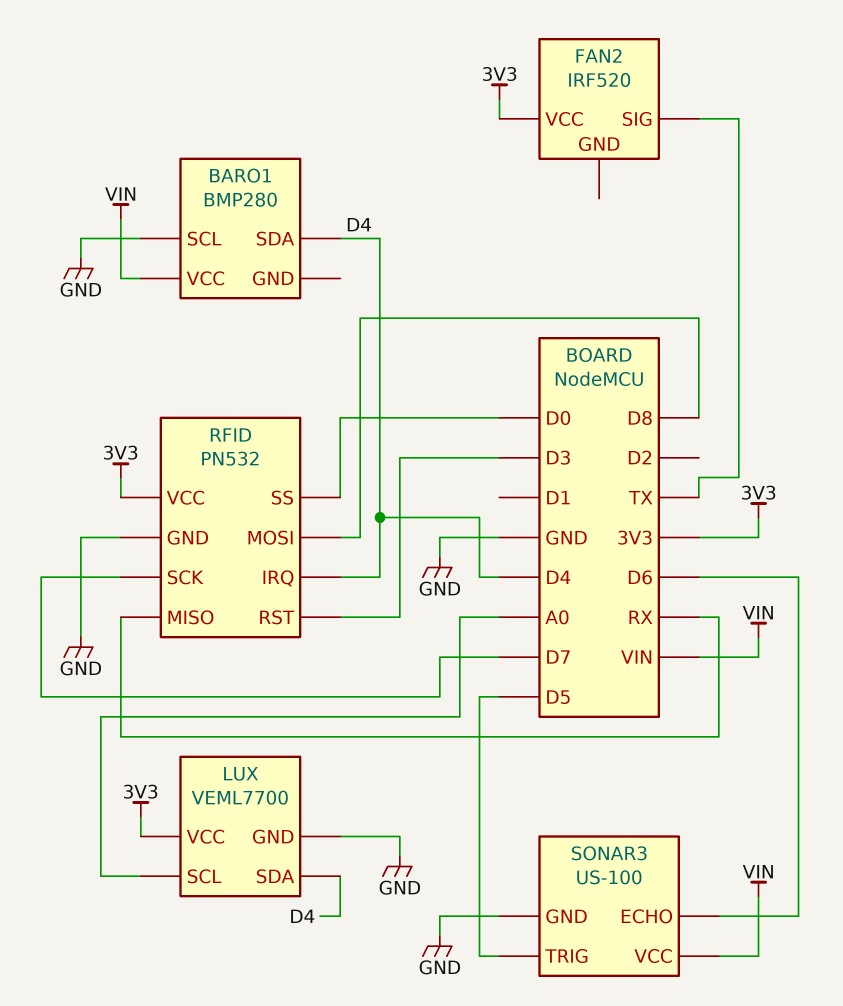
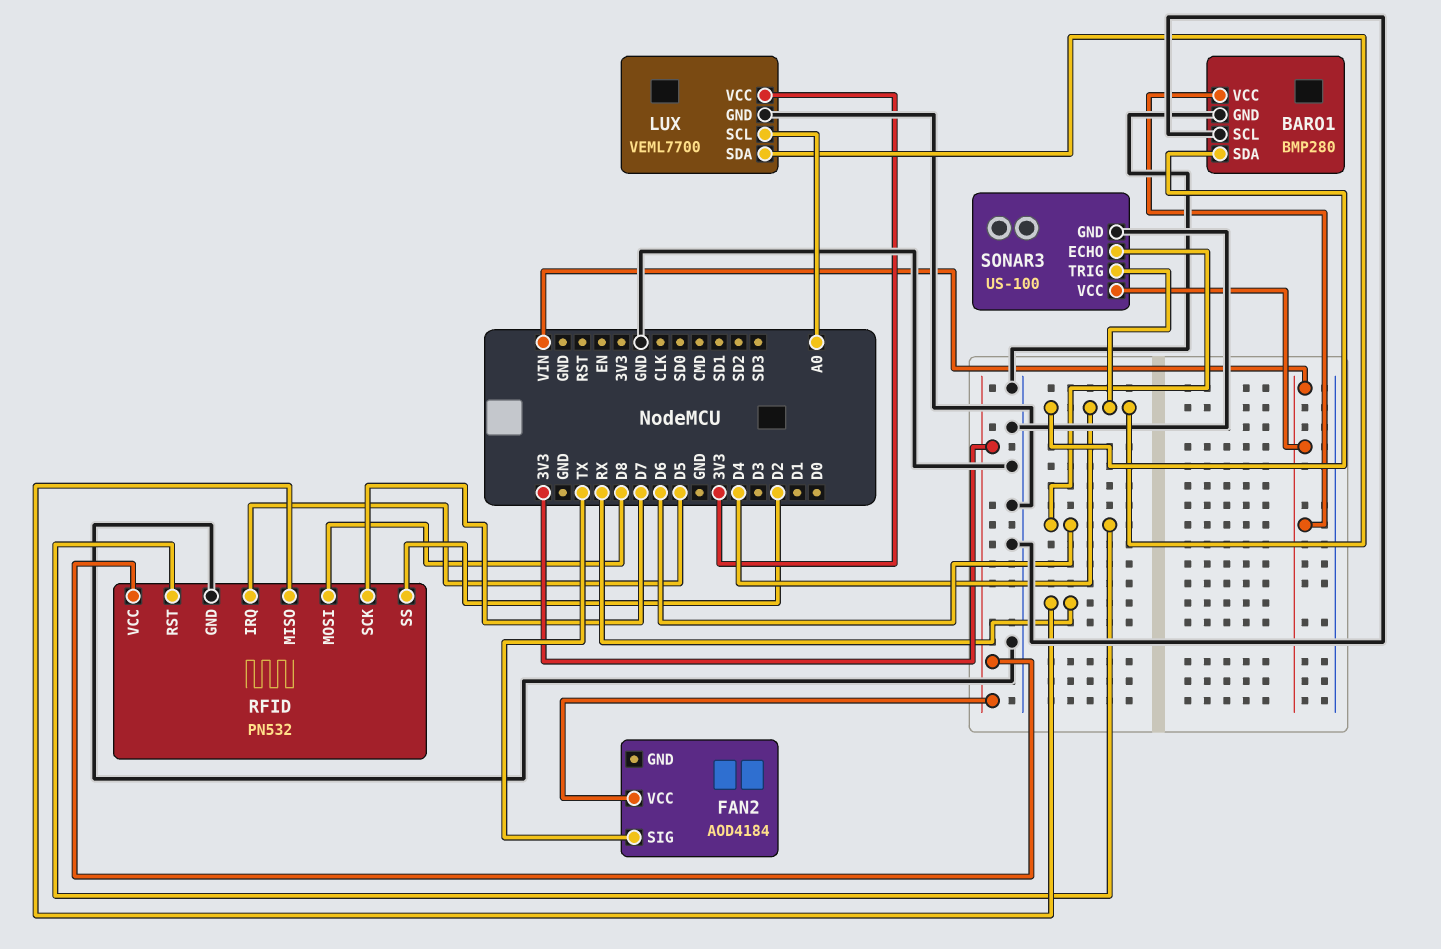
BARO1 pin GND: none -> GND
FAN2: IRF520 -> AOD4184
RFID pin IRQ: D4 -> D5
RFID pin RST: D3 -> D6
RFID pin SS: D0 -> D2
SONAR3 pin TRIG: D5 -> D4

